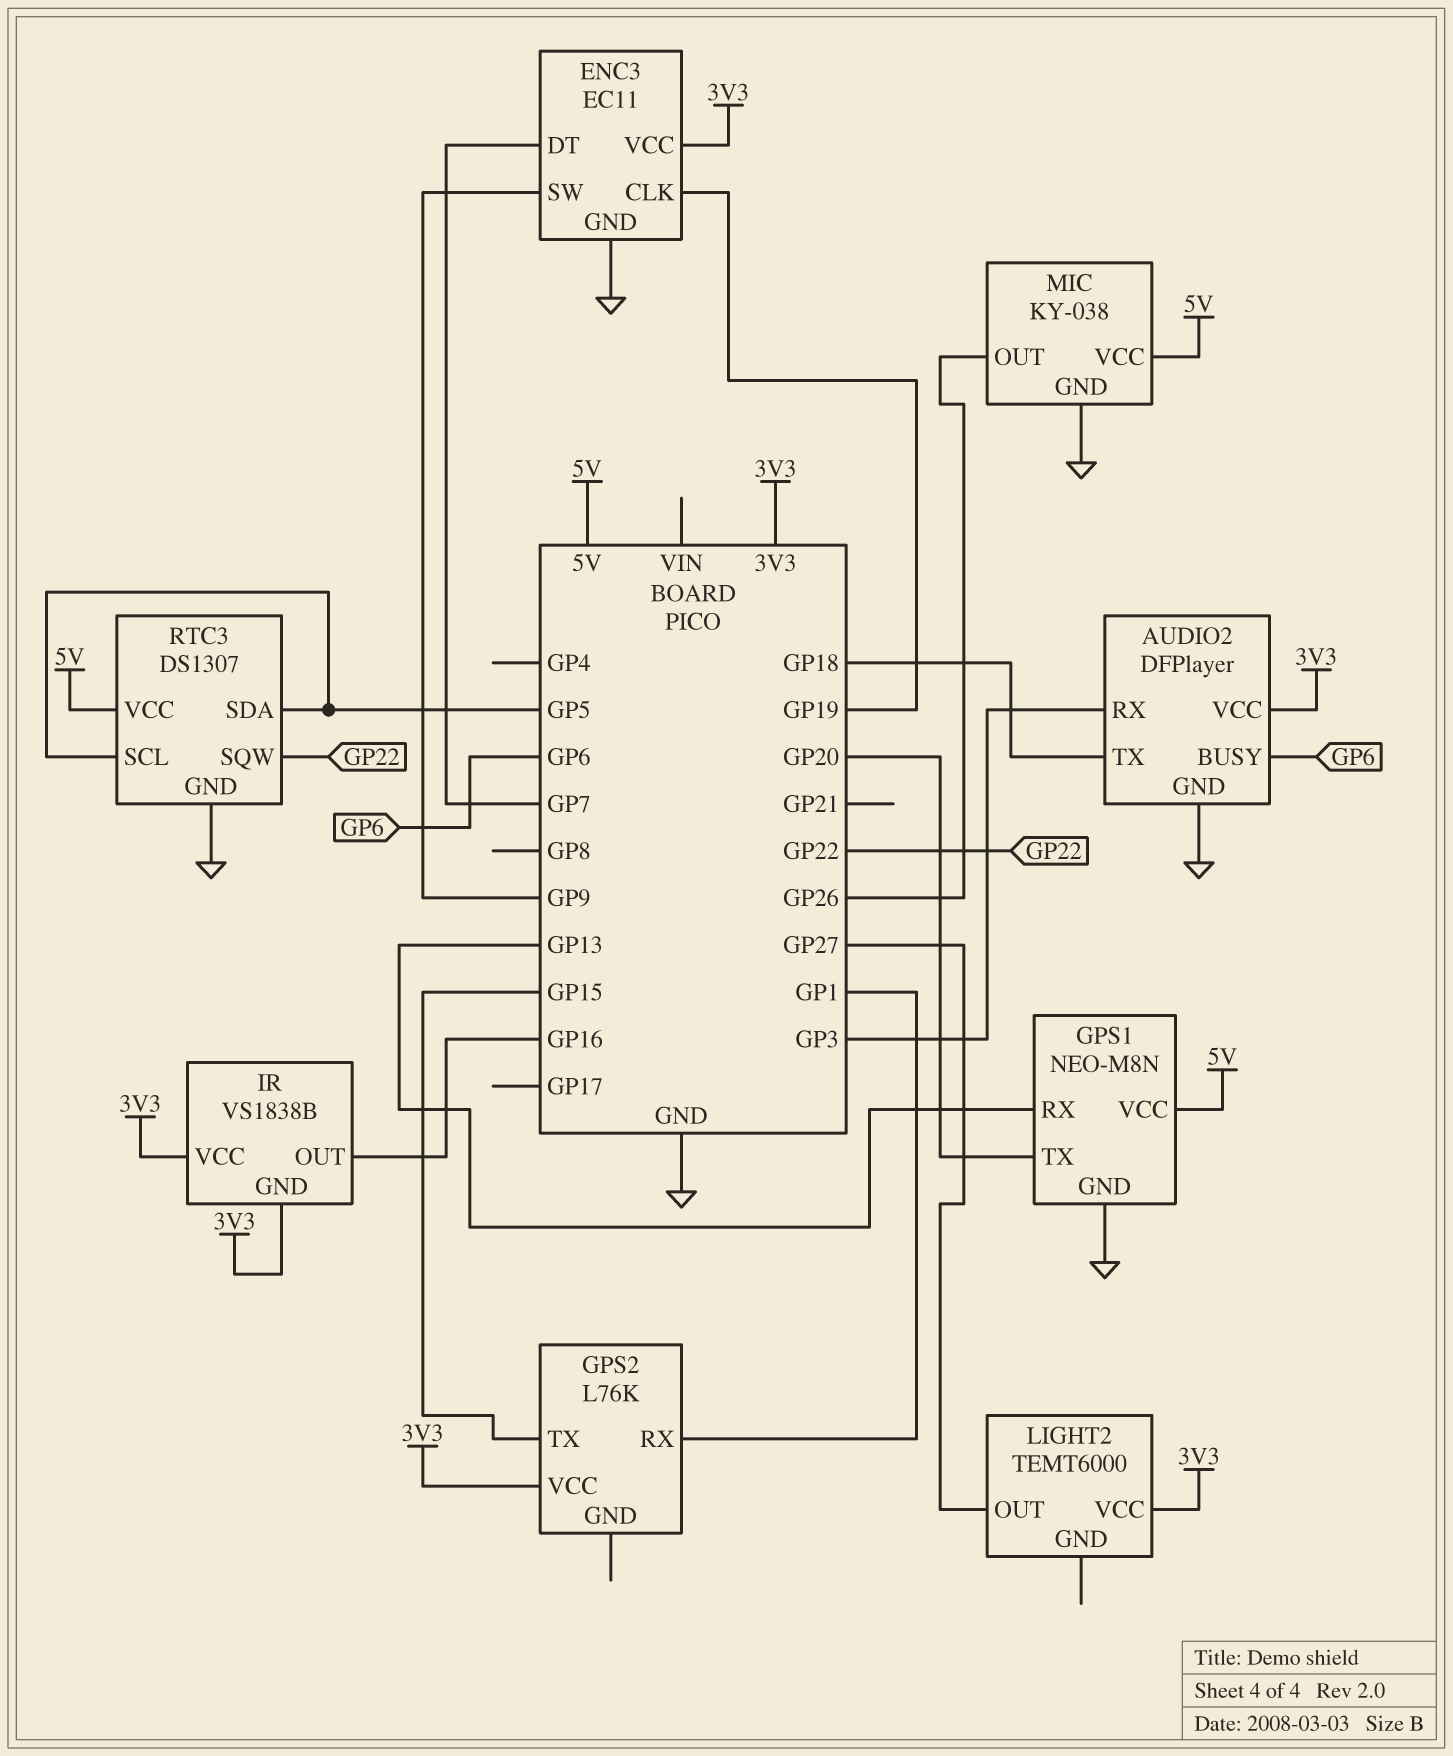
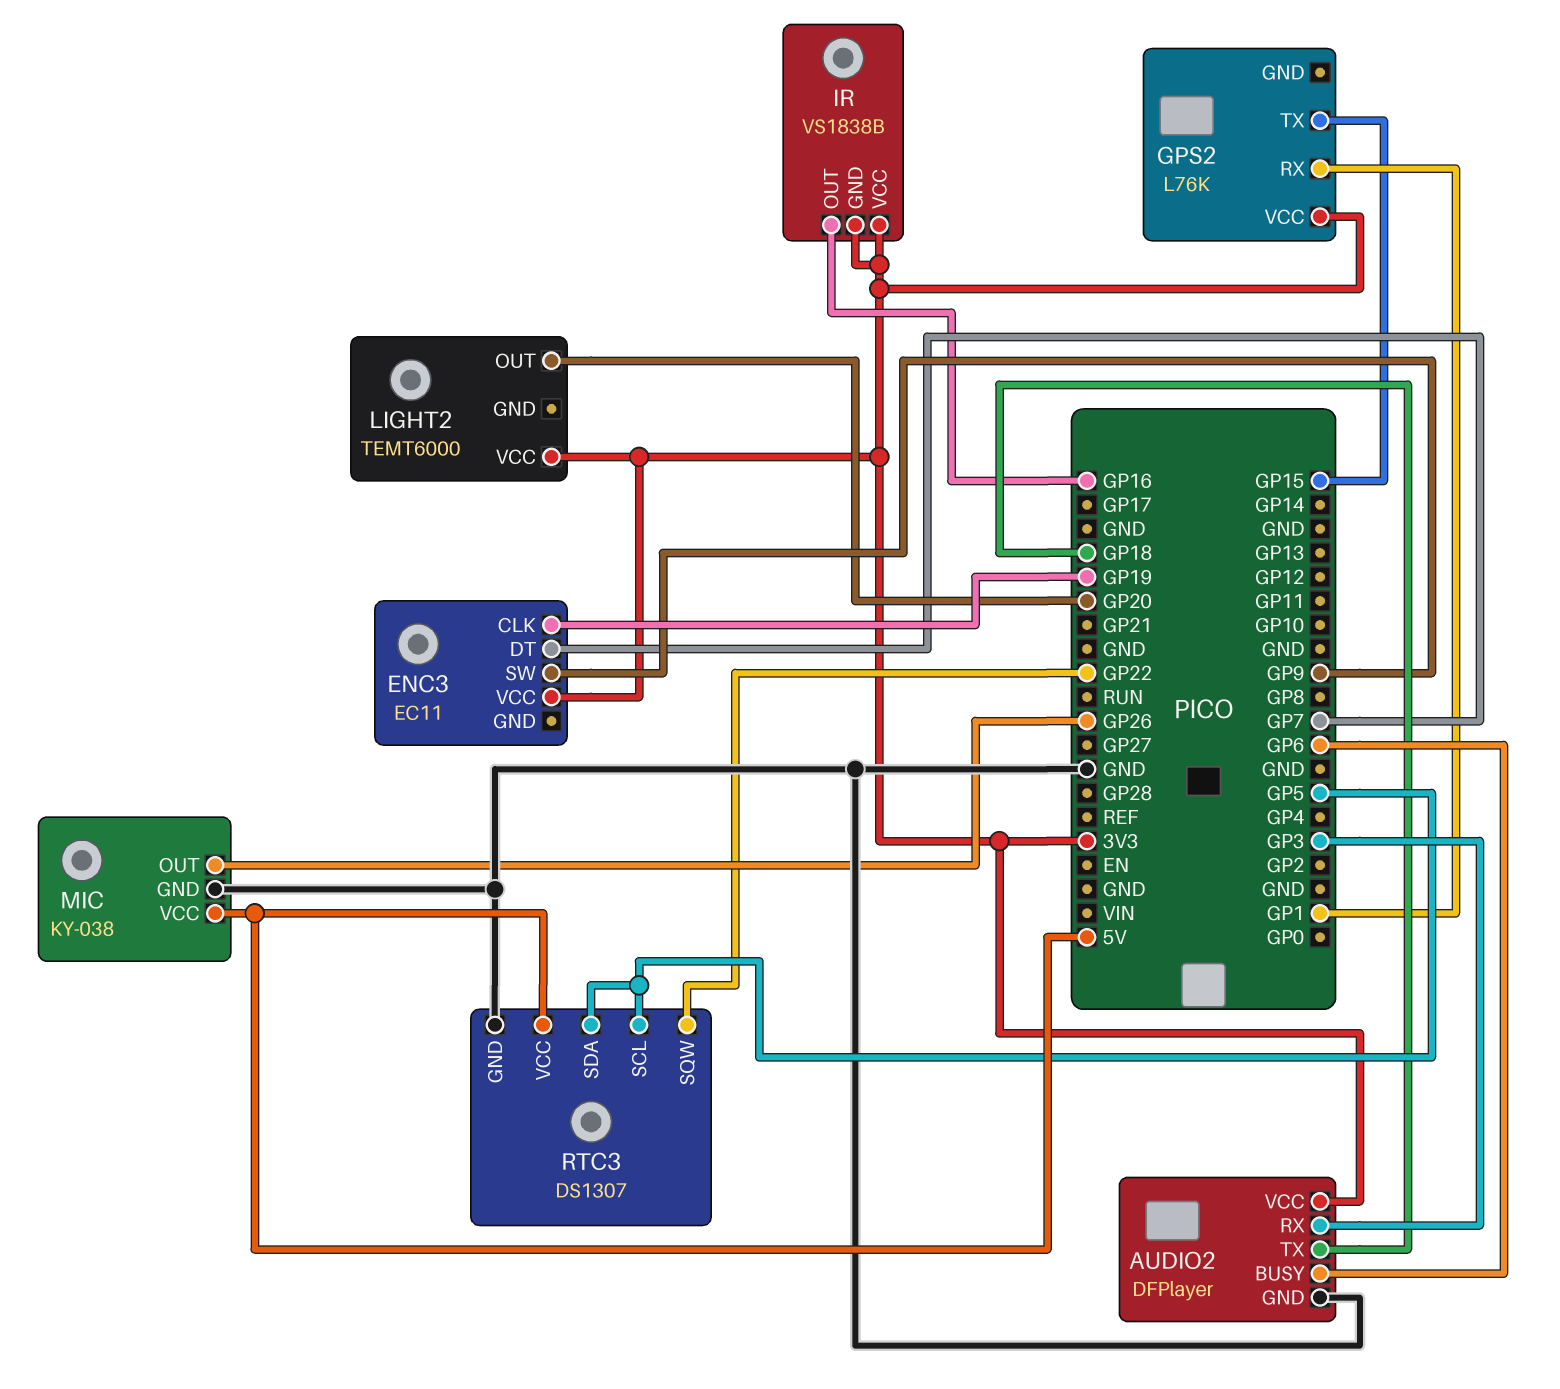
ENC3 pin GND: GND -> none
GPS1: NEO-M8N -> none
GPS1 pin GND: GND -> none
GPS1 pin RX: GP13 -> none
GPS1 pin TX: GP20 -> none
GPS1 pin VCC: 5V -> none
LIGHT2 pin OUT: GP27 -> GP20

